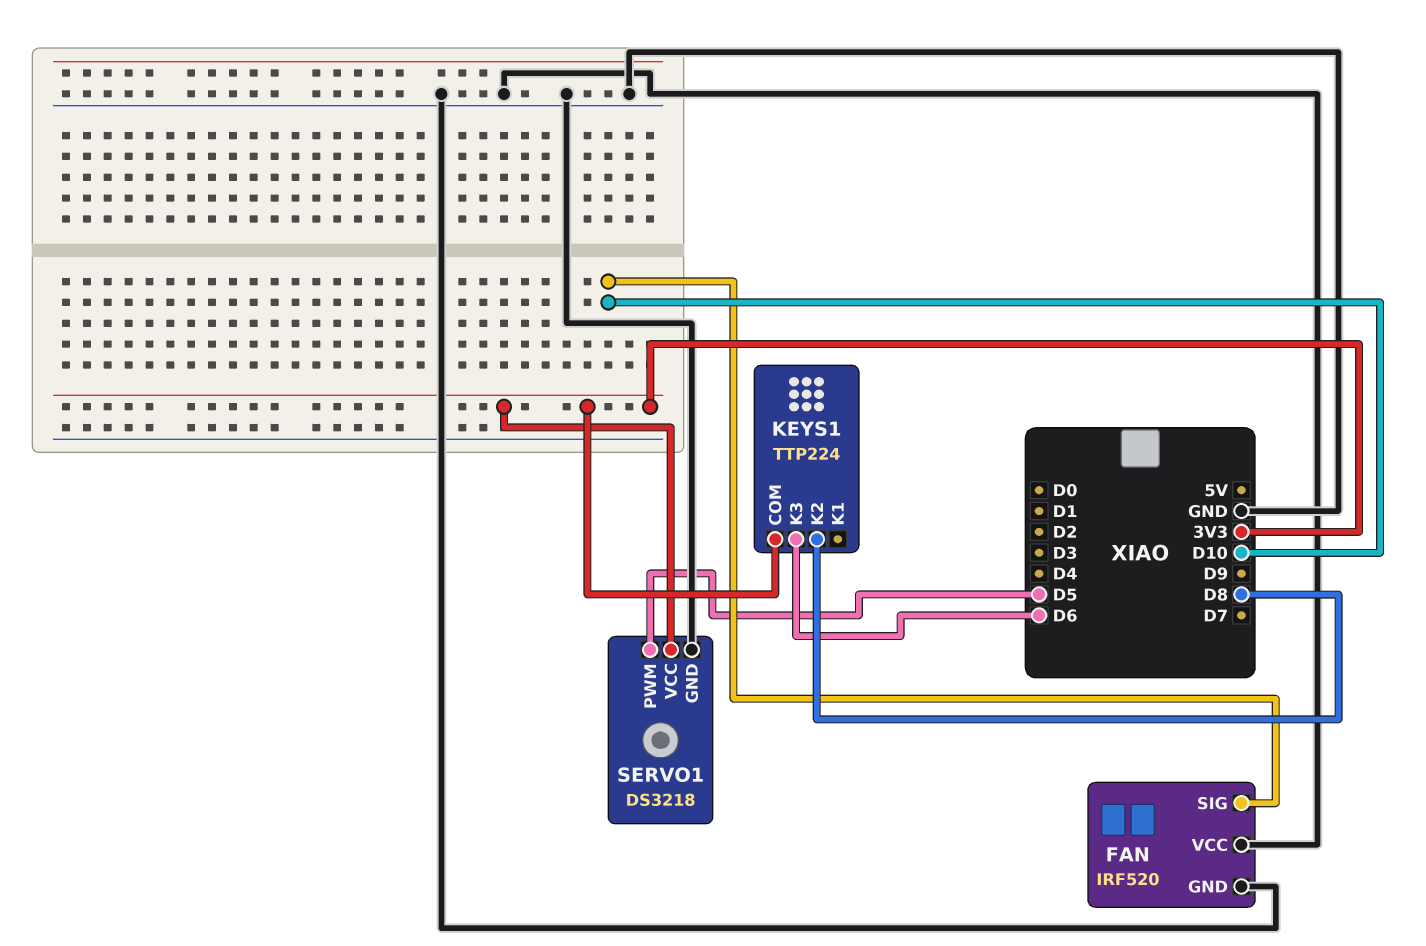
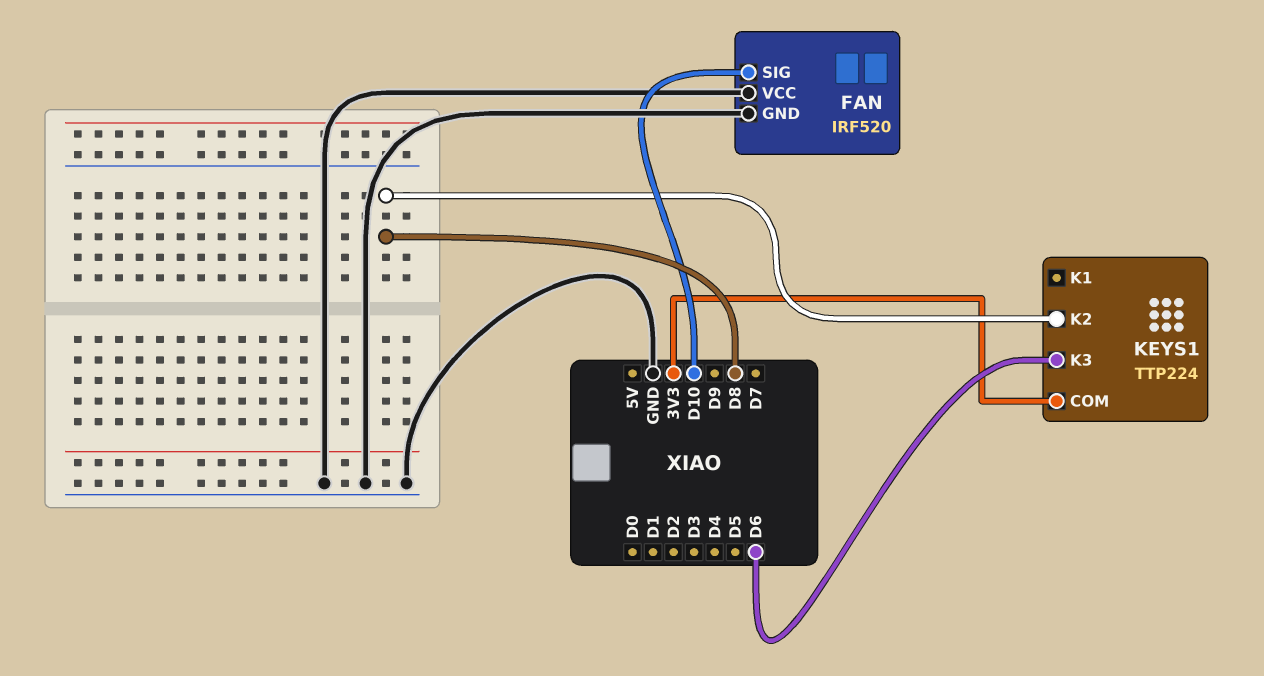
SERVO1: DS3218 -> none
SERVO1 pin GND: GND -> none
SERVO1 pin PWM: D5 -> none
SERVO1 pin VCC: 3V3 -> none

